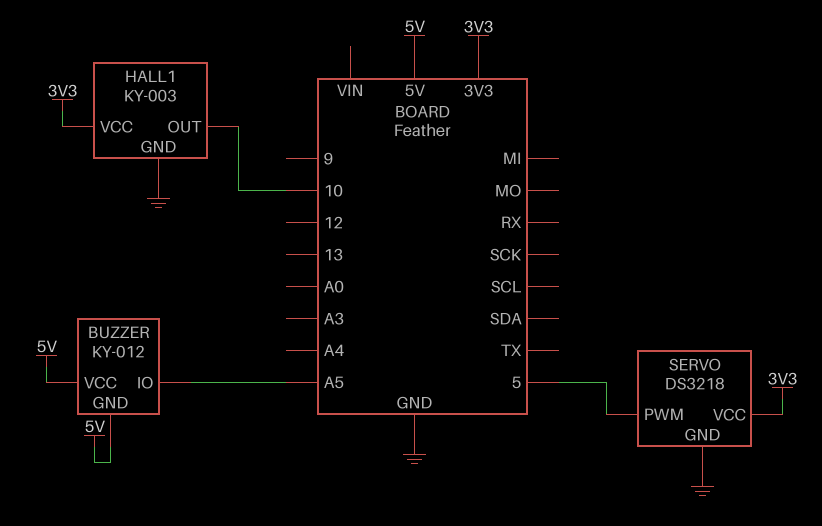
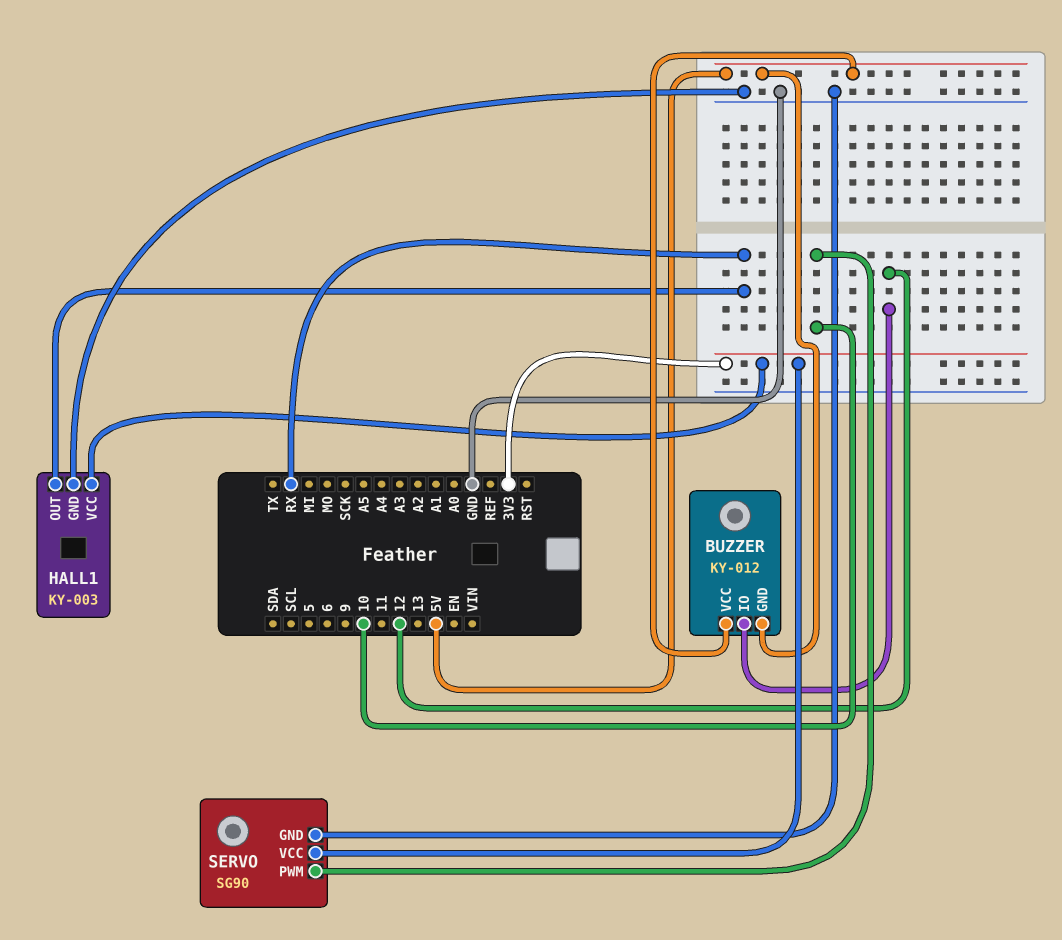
BUZZER pin IO: A5 -> 12
HALL1 pin OUT: 10 -> RX
SERVO: DS3218 -> SG90
SERVO pin PWM: 5 -> 10

